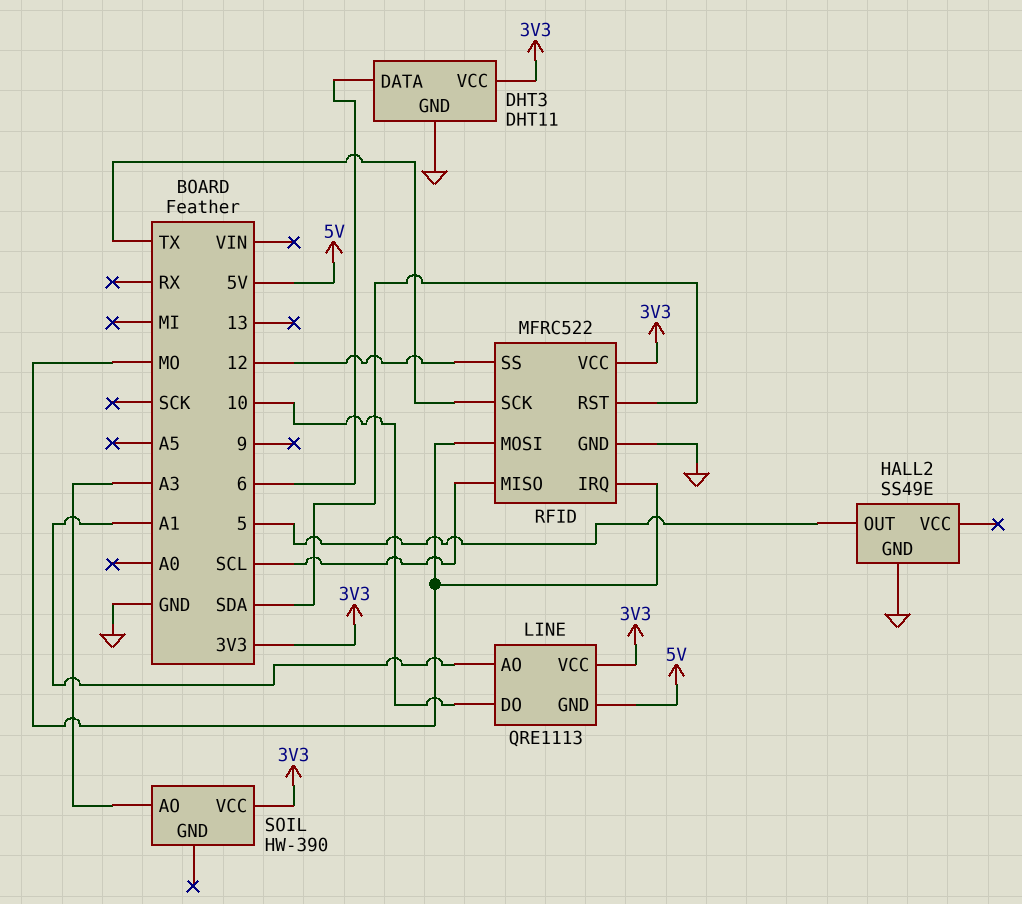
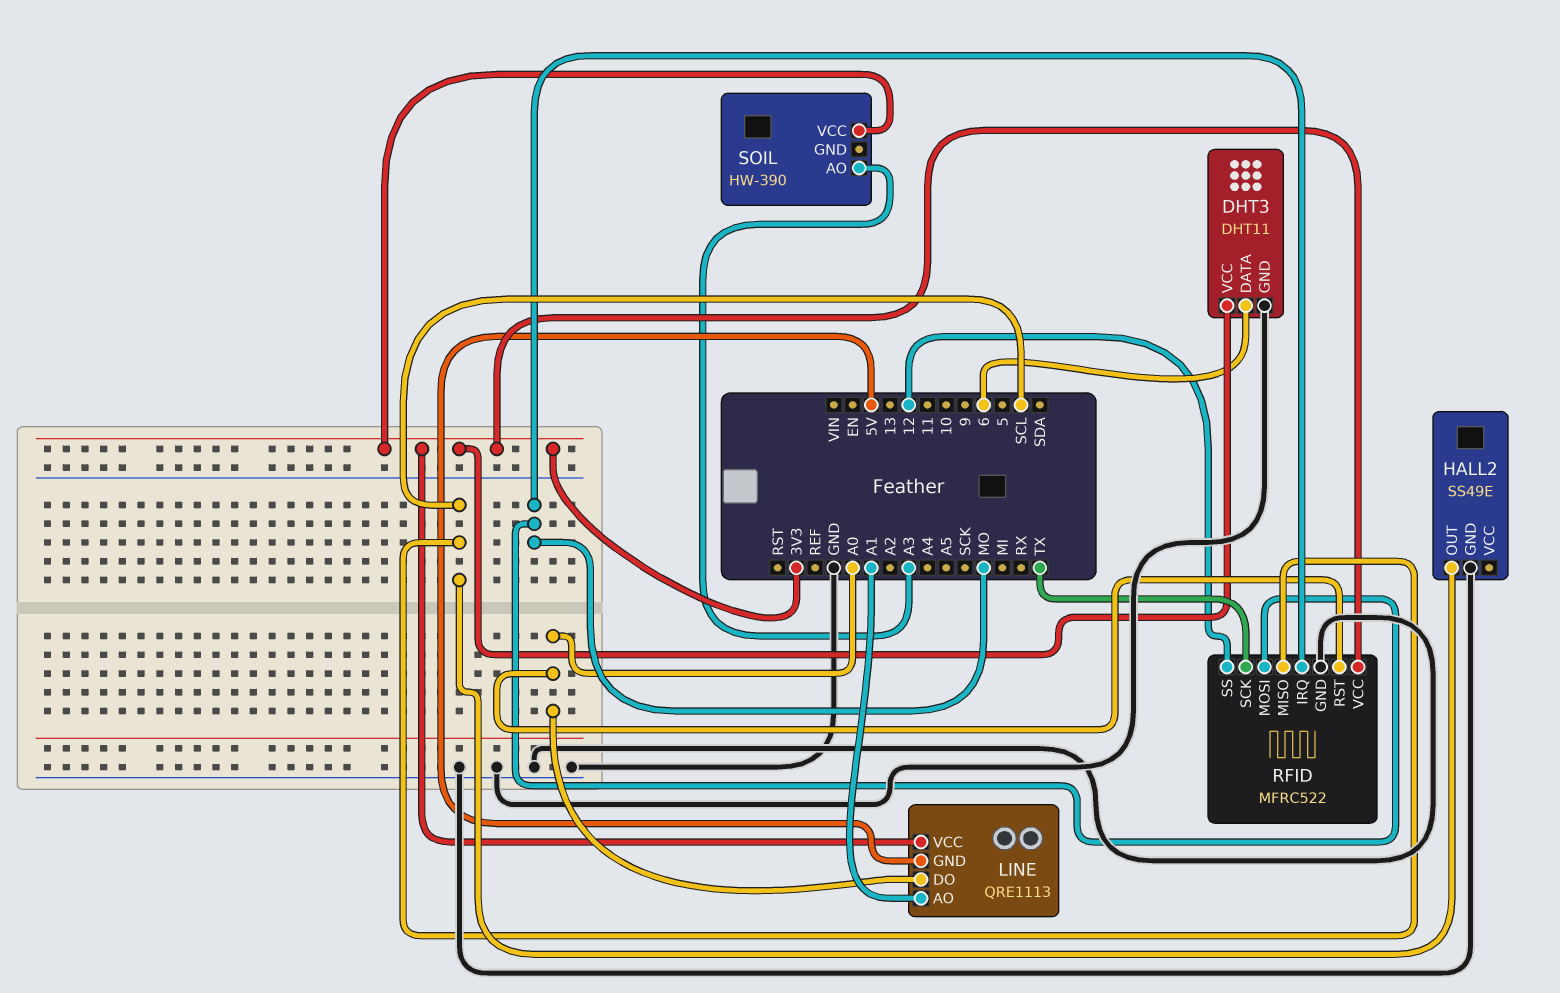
HALL2 pin OUT: 5 -> SCL
LINE pin DO: 10 -> A0
RFID pin RST: SDA -> A0

